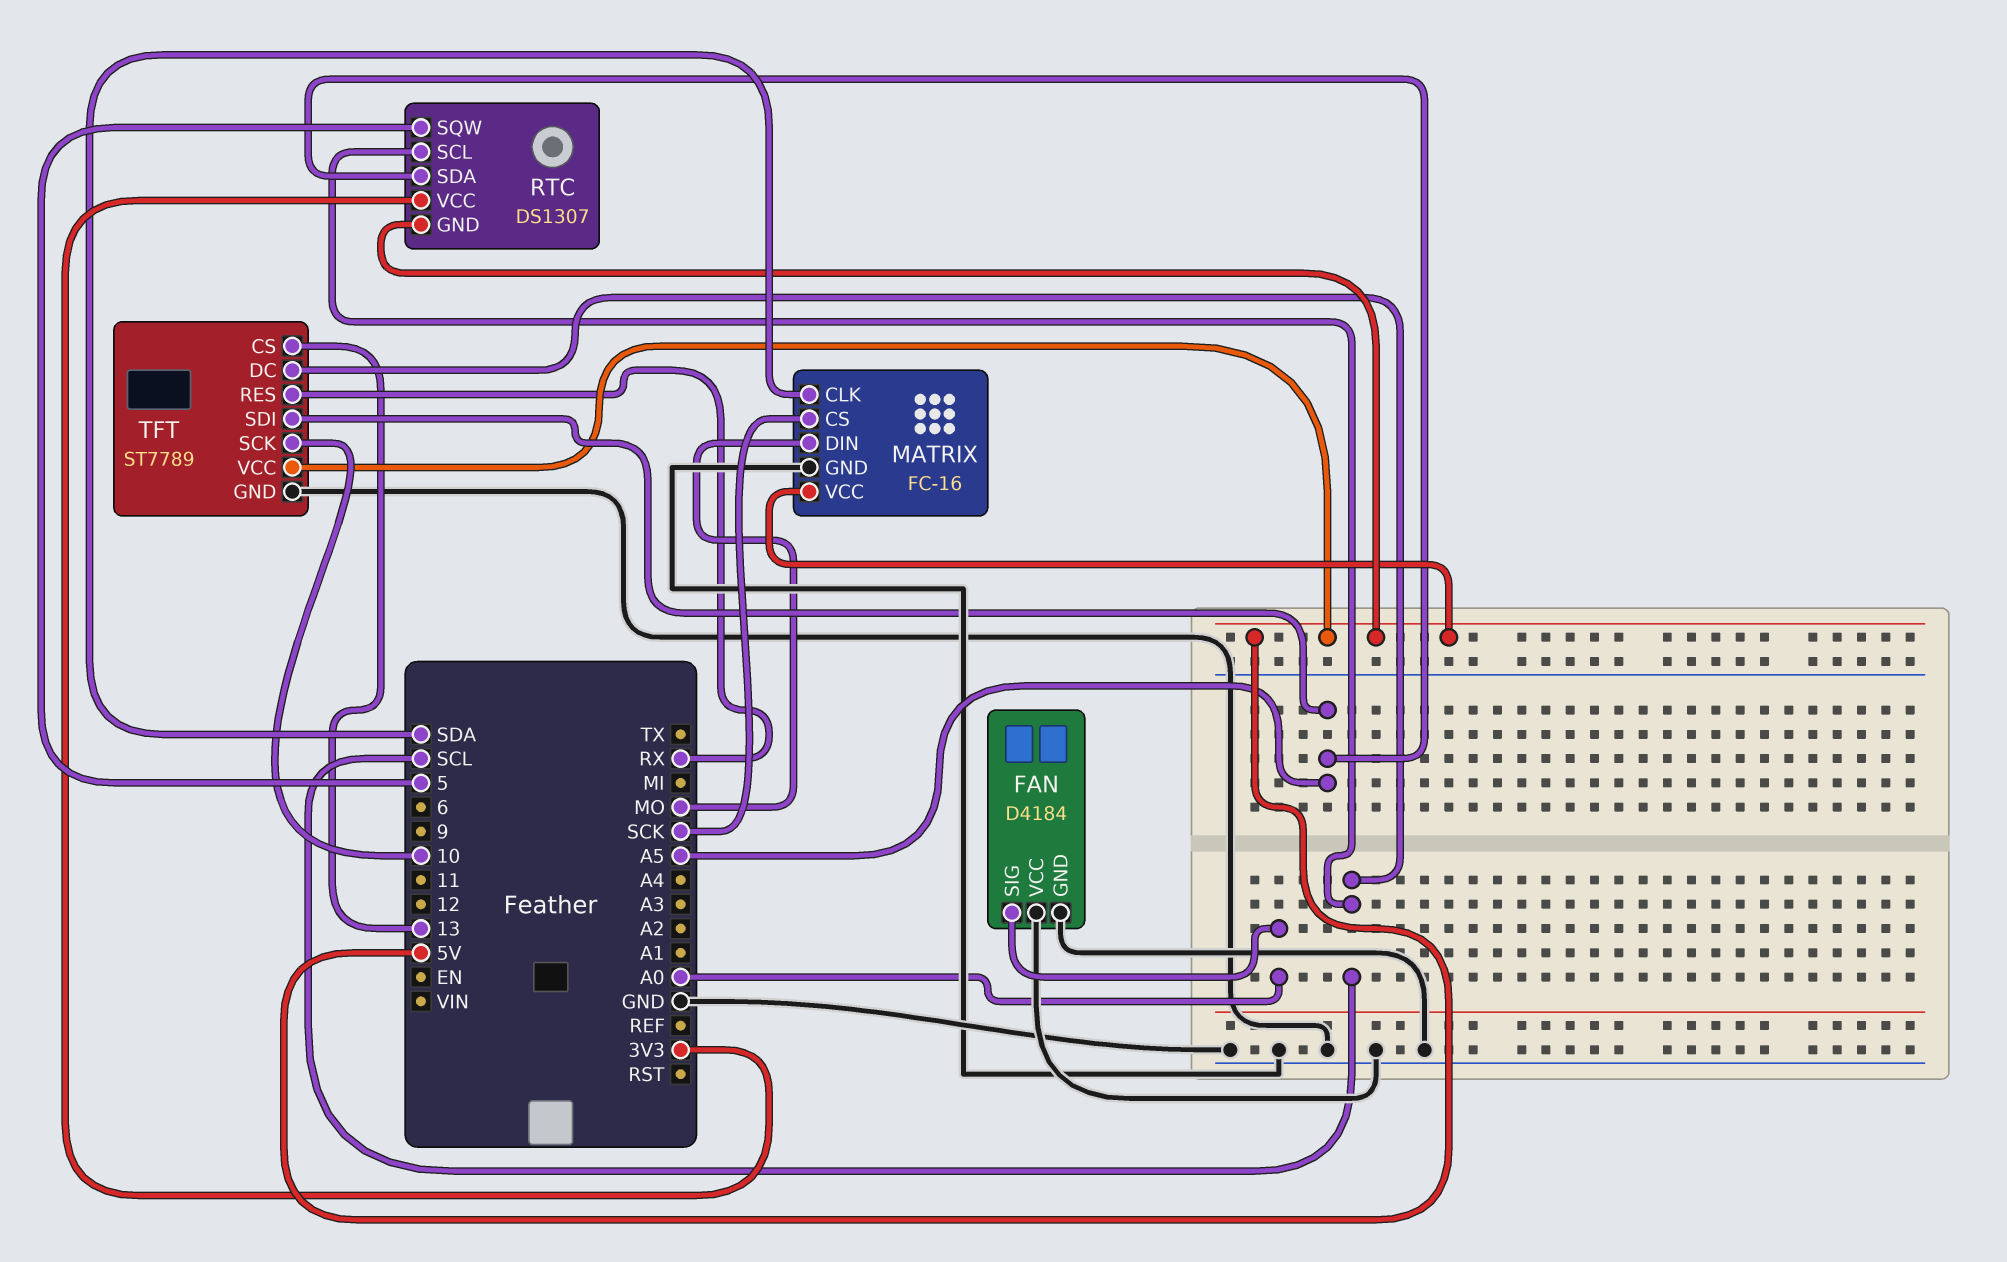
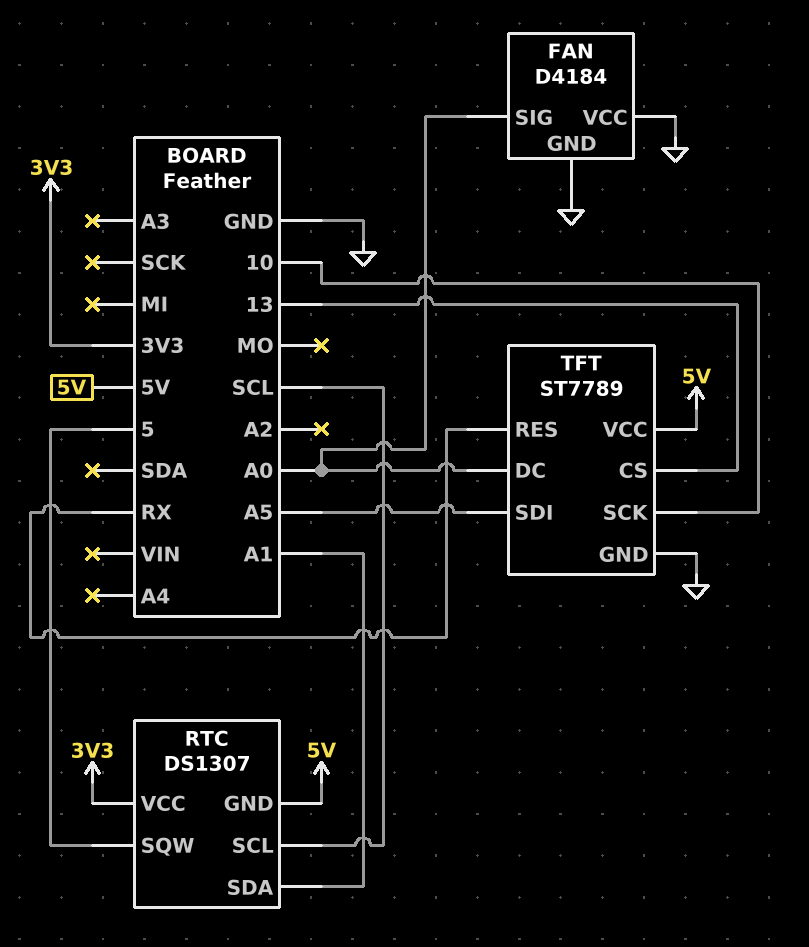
MATRIX: FC-16 -> none
MATRIX pin CLK: SDA -> none
MATRIX pin CS: SCK -> none
MATRIX pin DIN: MO -> none
MATRIX pin GND: GND -> none
MATRIX pin VCC: 5V -> none
RTC pin SDA: A5 -> A1
TFT pin DC: SCL -> A0

